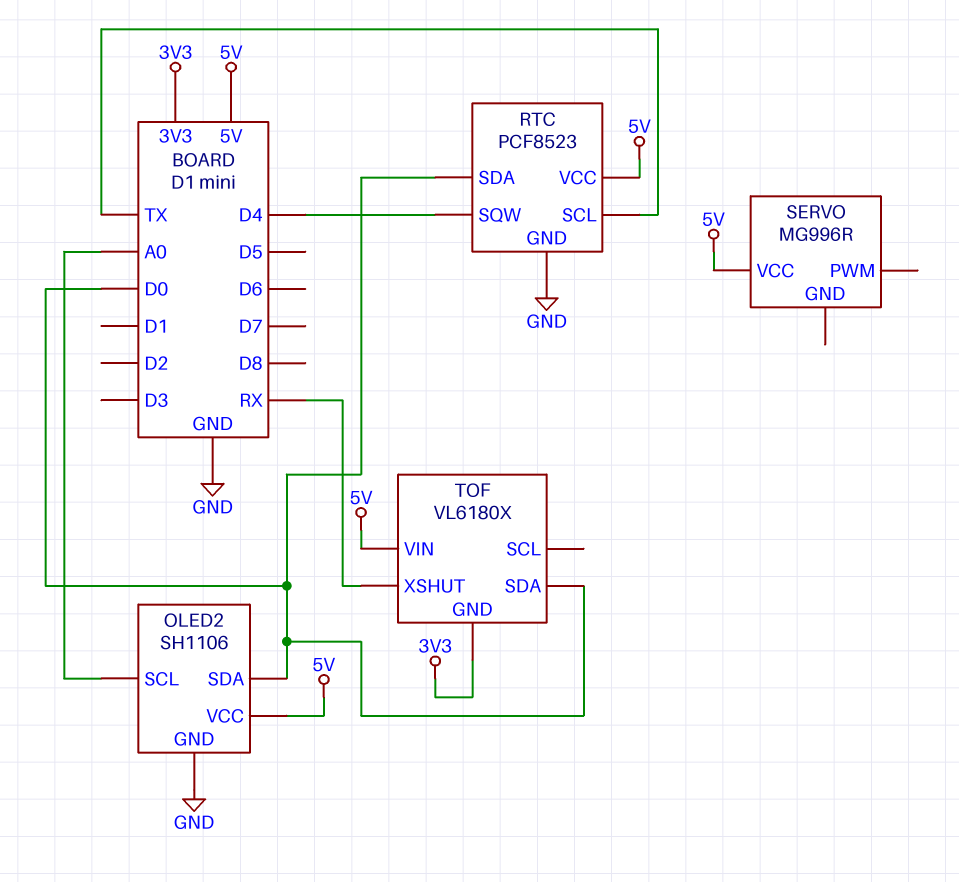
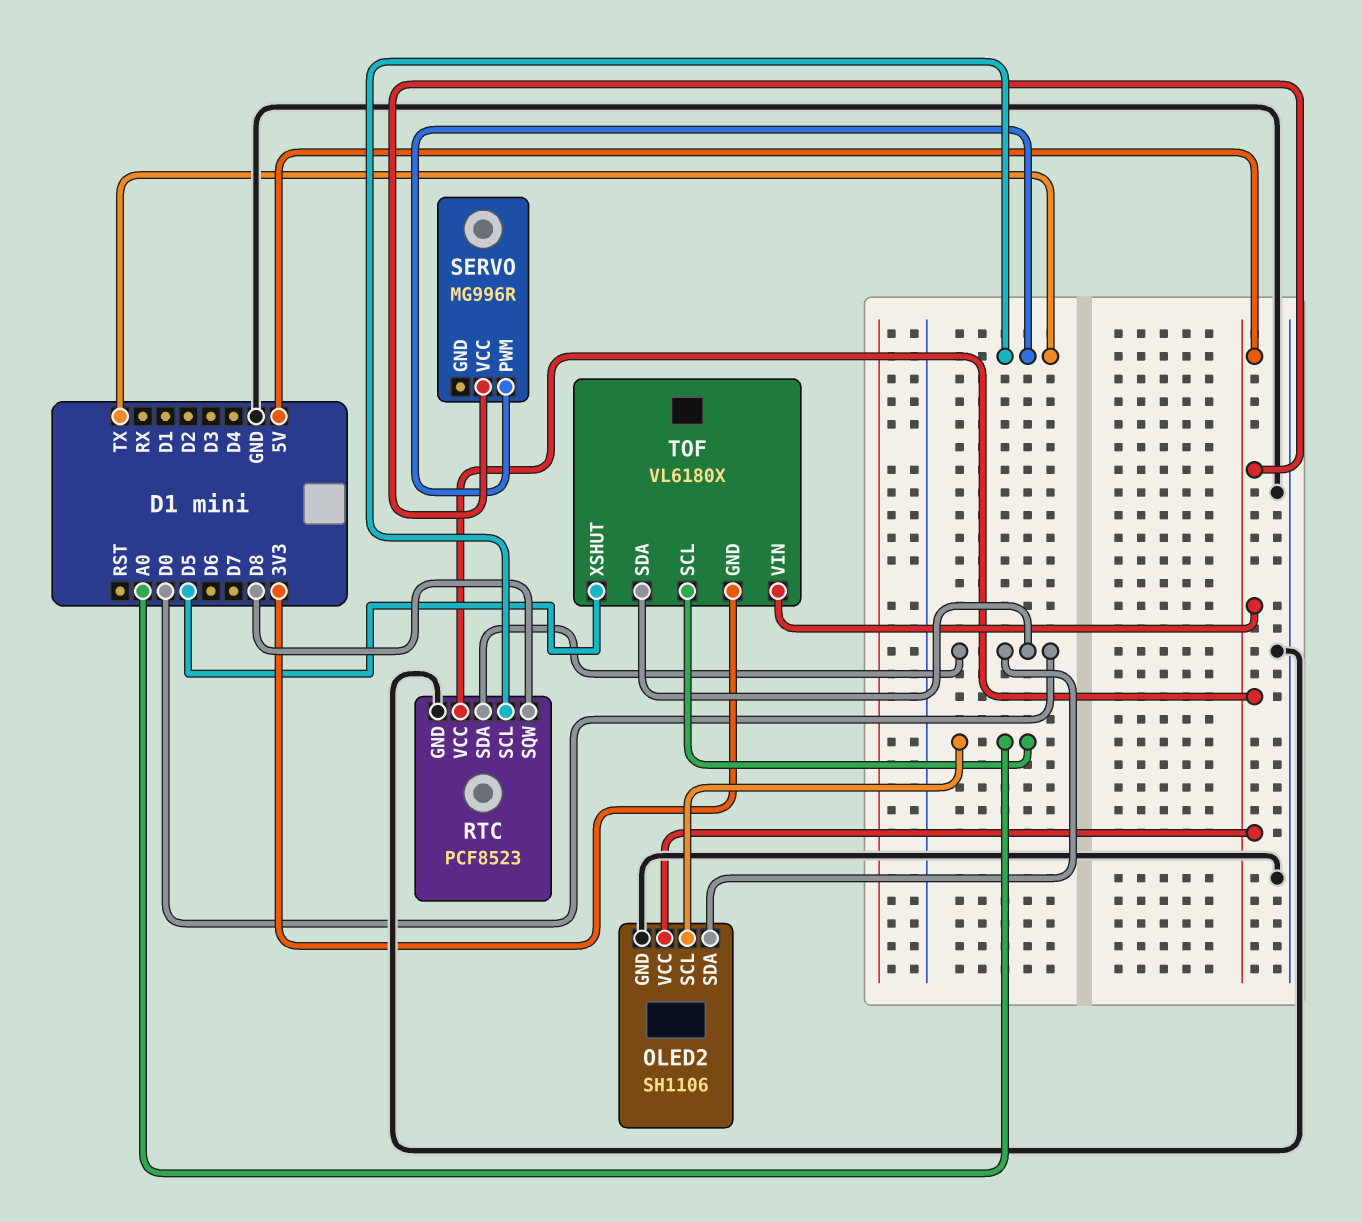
RTC pin SQW: D4 -> D8
SERVO pin PWM: none -> TX
TOF pin SCL: none -> A0
TOF pin XSHUT: RX -> D5

